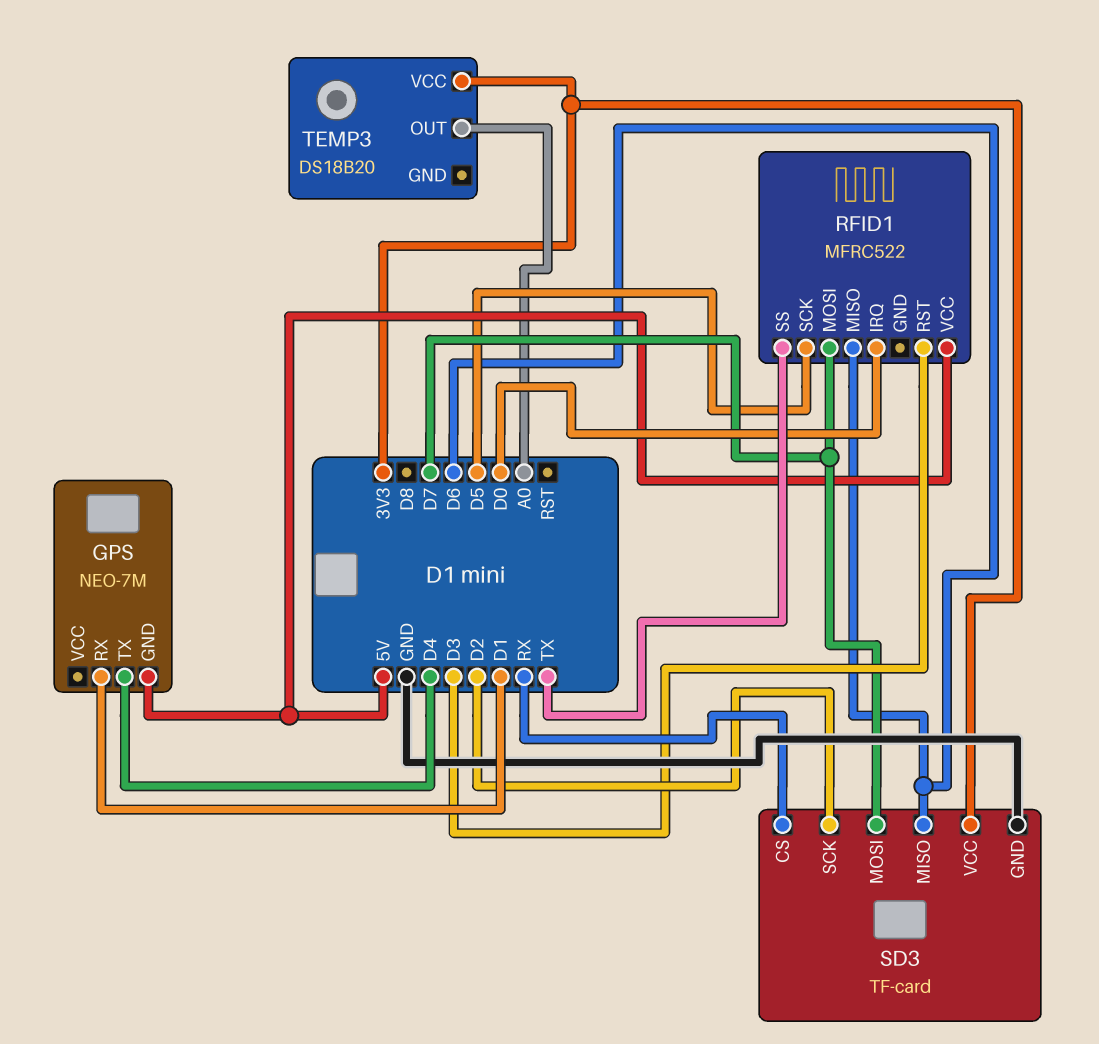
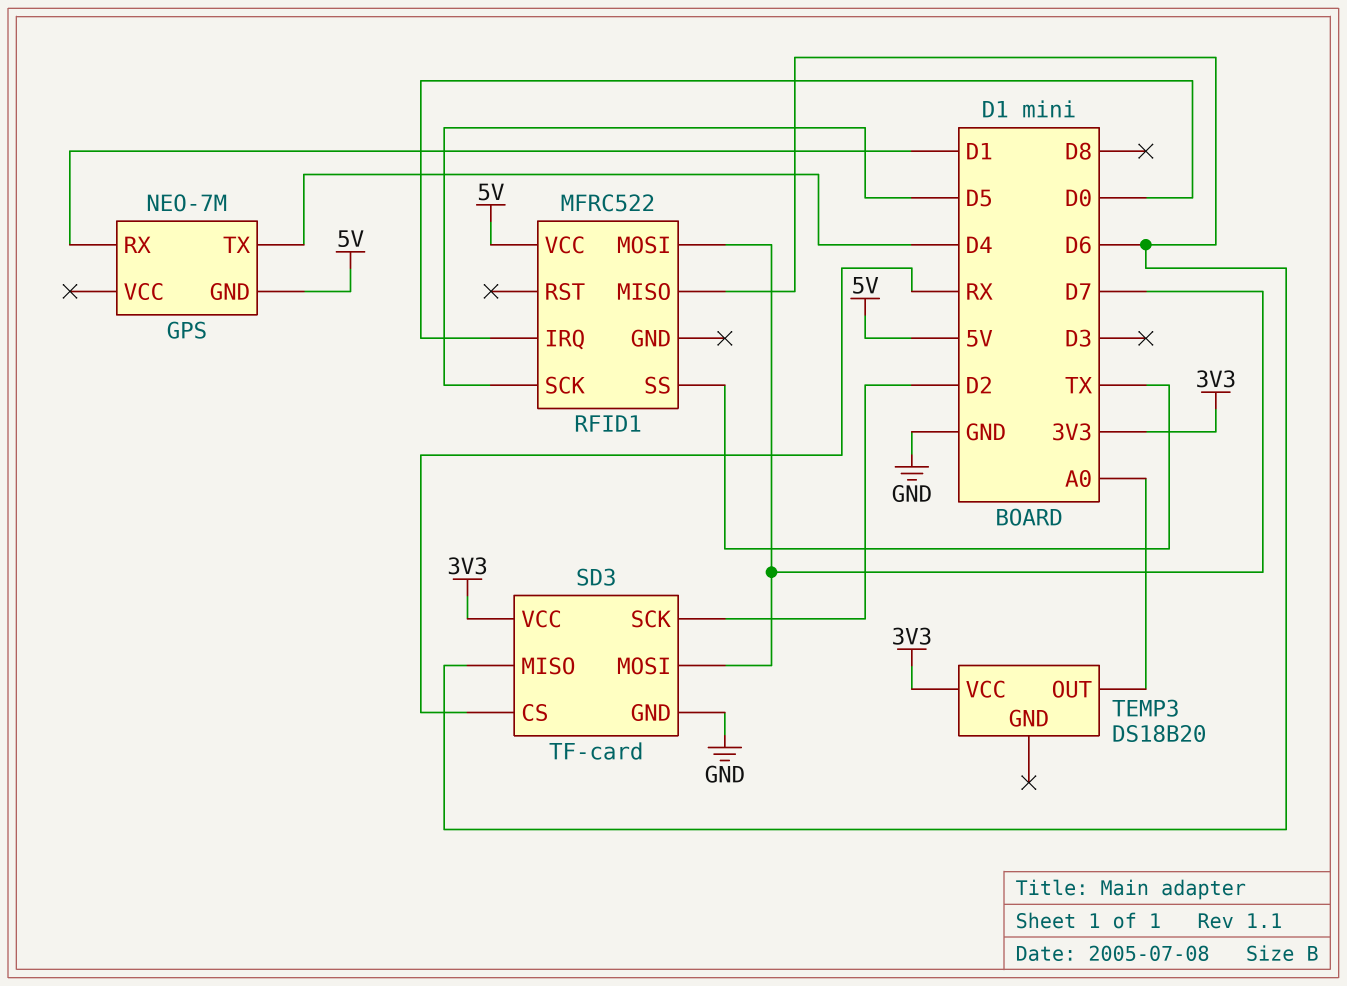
RFID1 pin RST: D3 -> none

